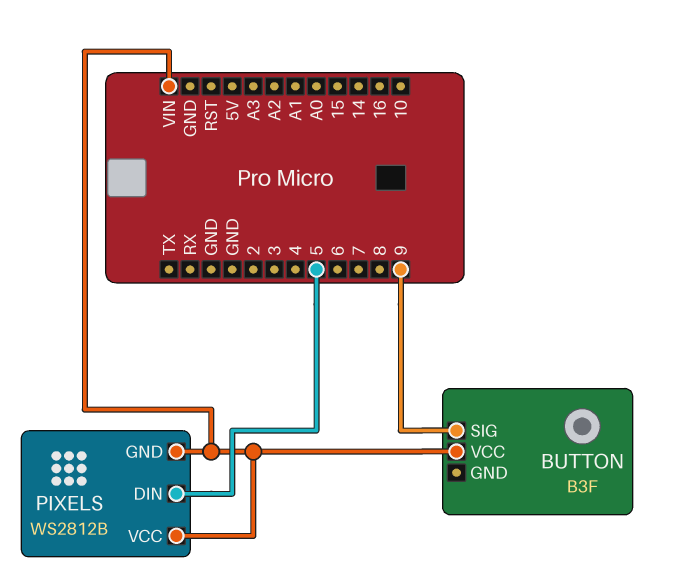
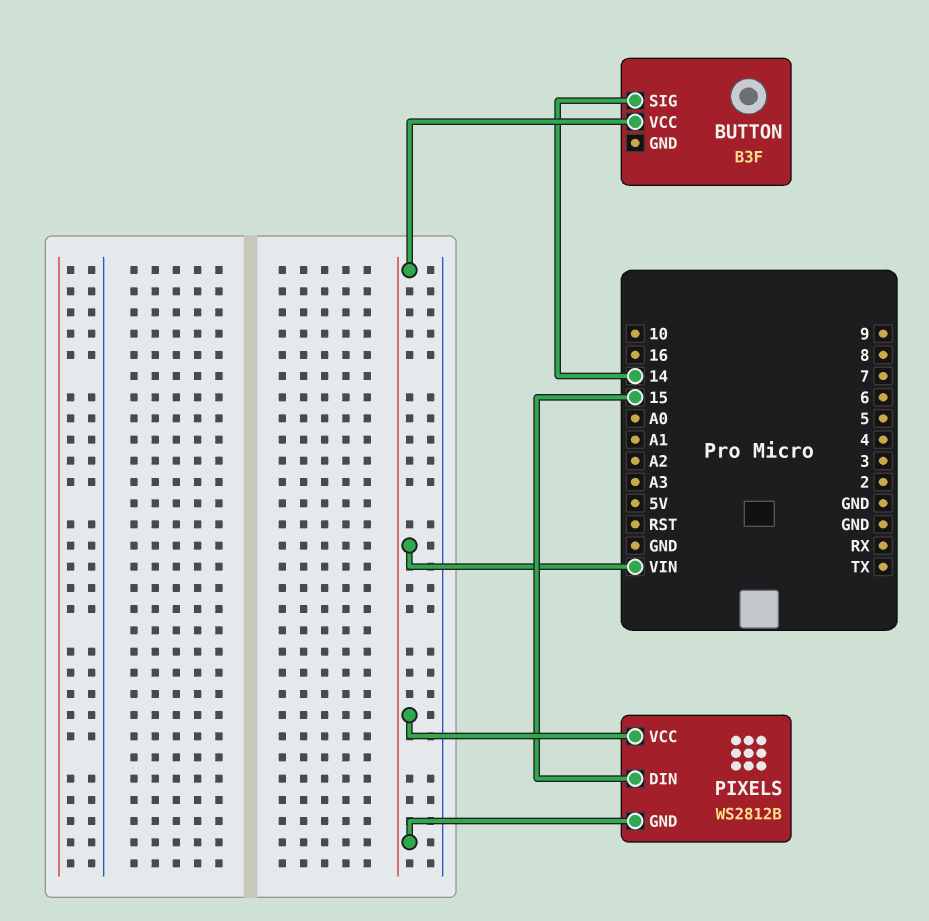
BUTTON pin SIG: 9 -> 14
PIXELS pin DIN: 5 -> 15

